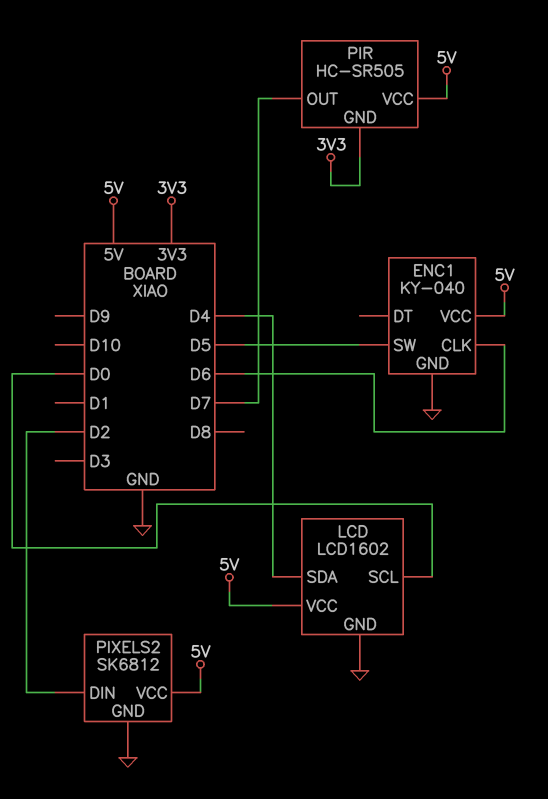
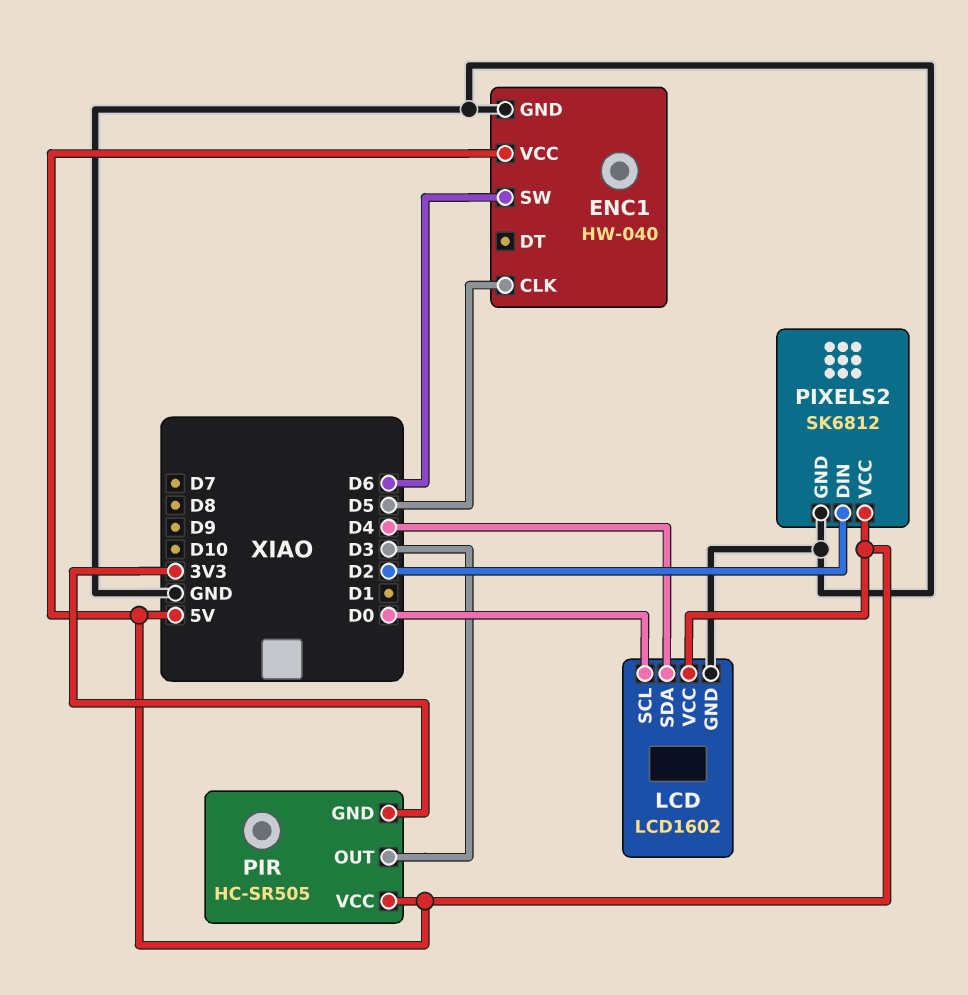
ENC1: KY-040 -> HW-040
ENC1 pin CLK: D6 -> D5
ENC1 pin SW: D5 -> D6
PIR pin OUT: D7 -> D3

